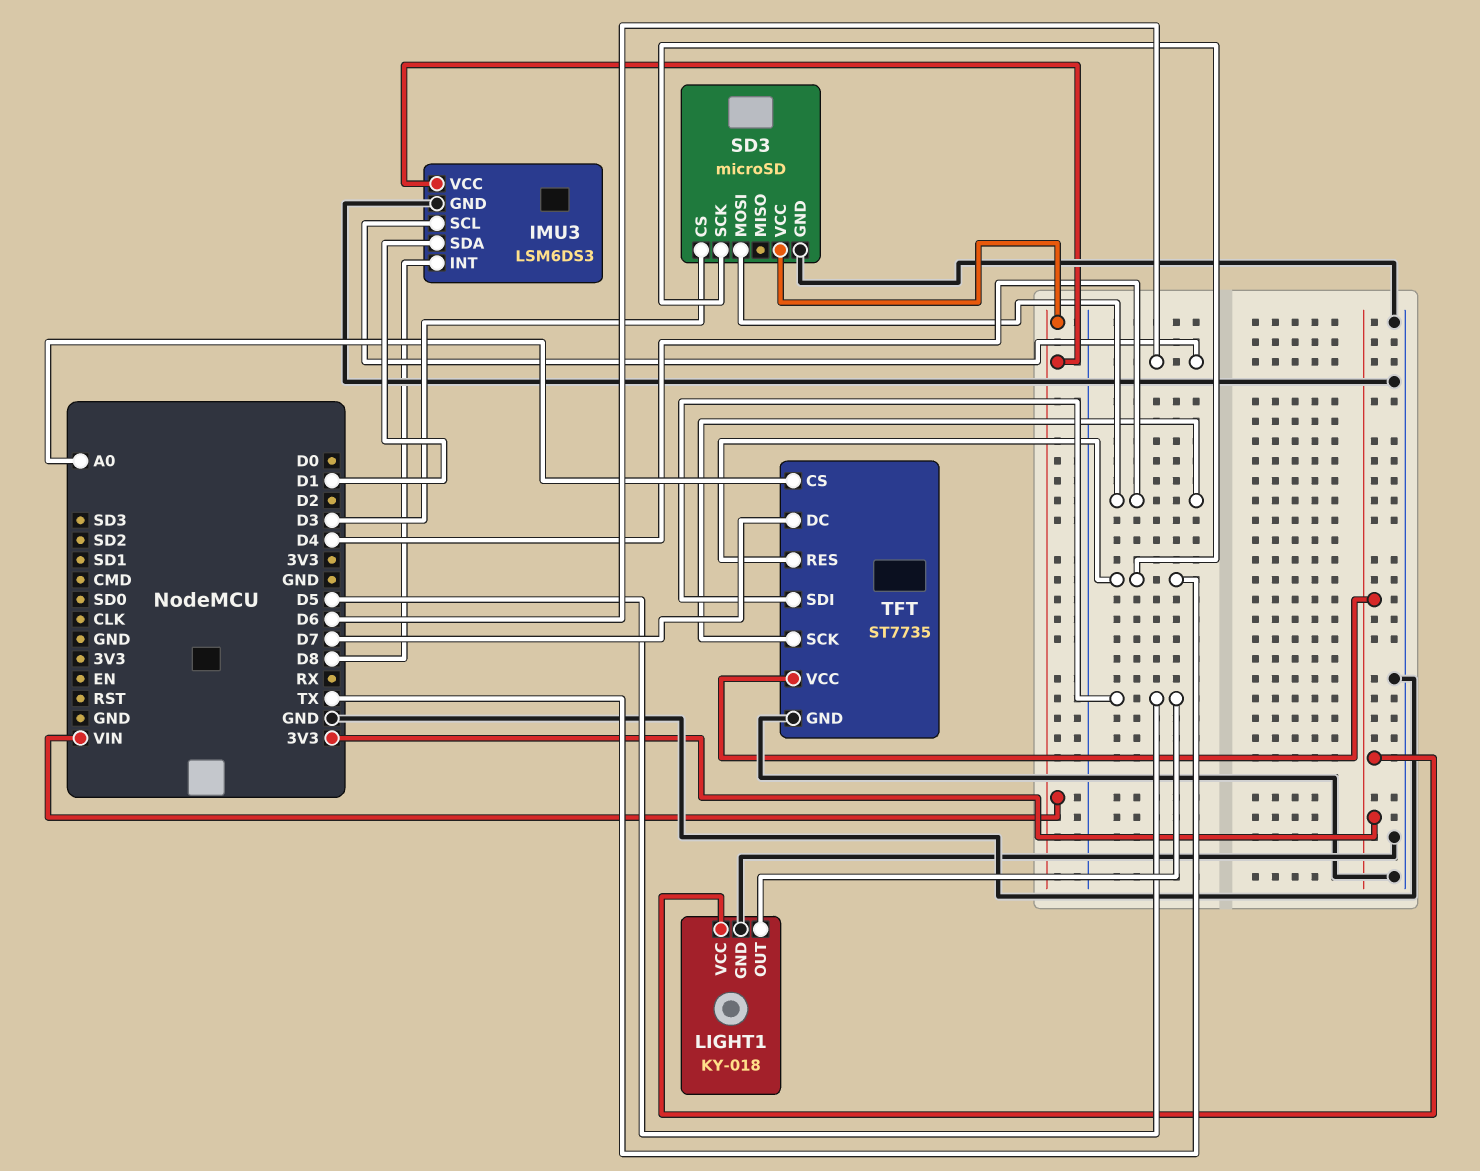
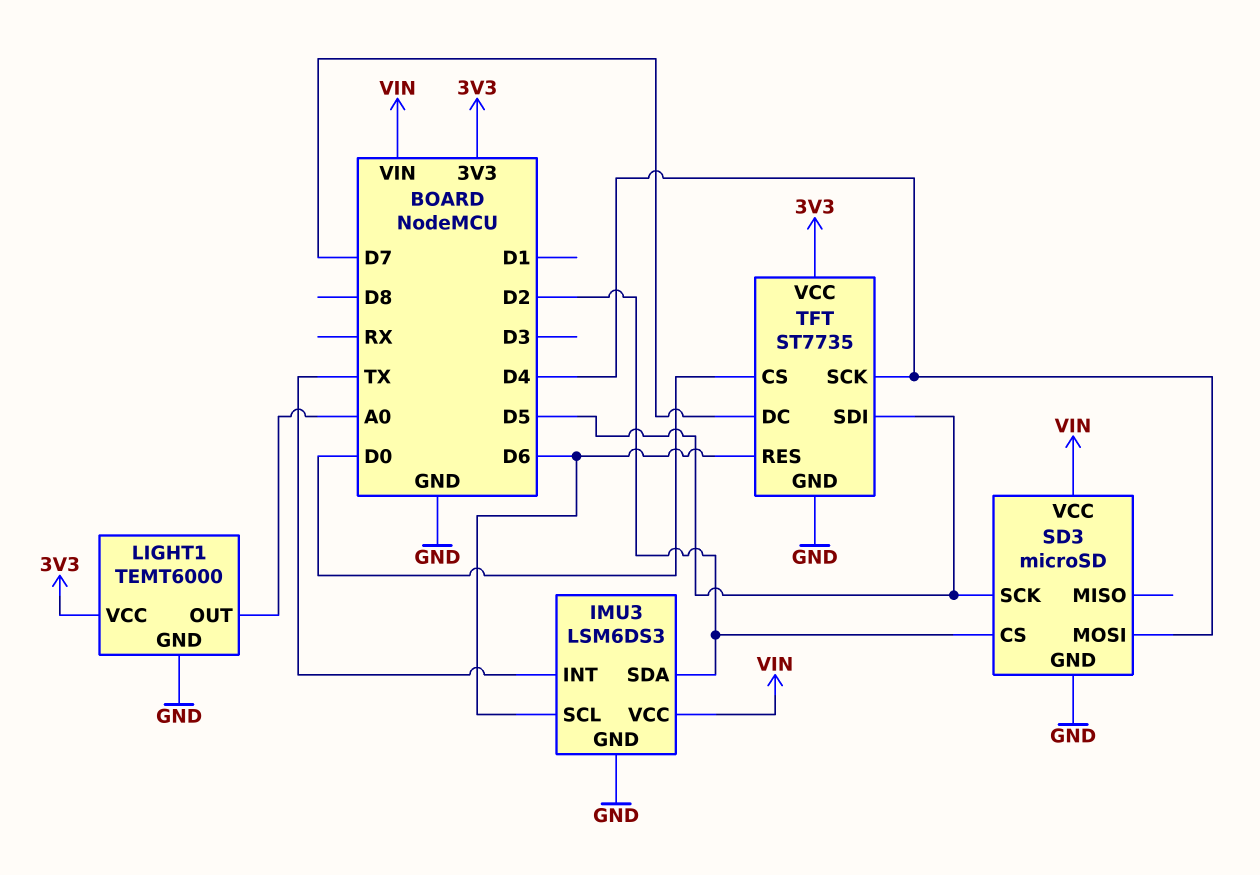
IMU3 pin INT: D8 -> TX
IMU3 pin SDA: D1 -> D2
LIGHT1: KY-018 -> TEMT6000
LIGHT1 pin OUT: D5 -> A0
SD3 pin CS: D3 -> D2
SD3 pin SCK: TX -> D5
TFT pin CS: A0 -> D0
TFT pin RES: TX -> D6

